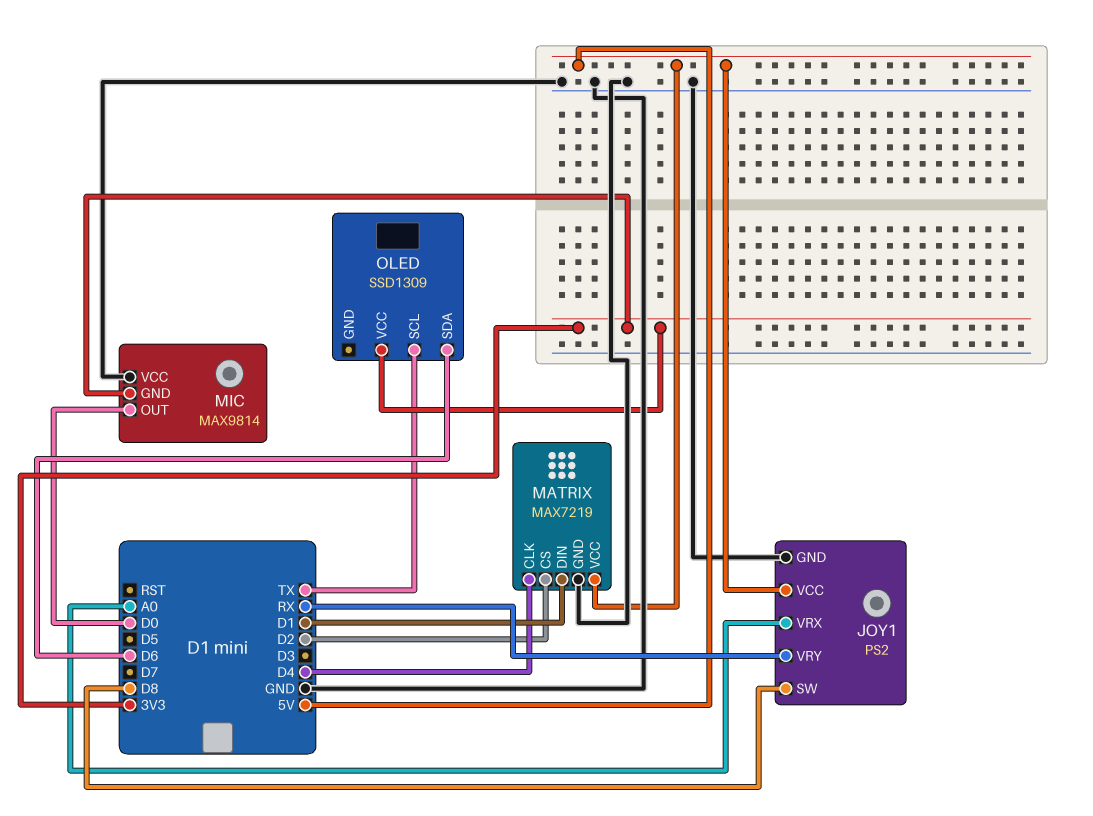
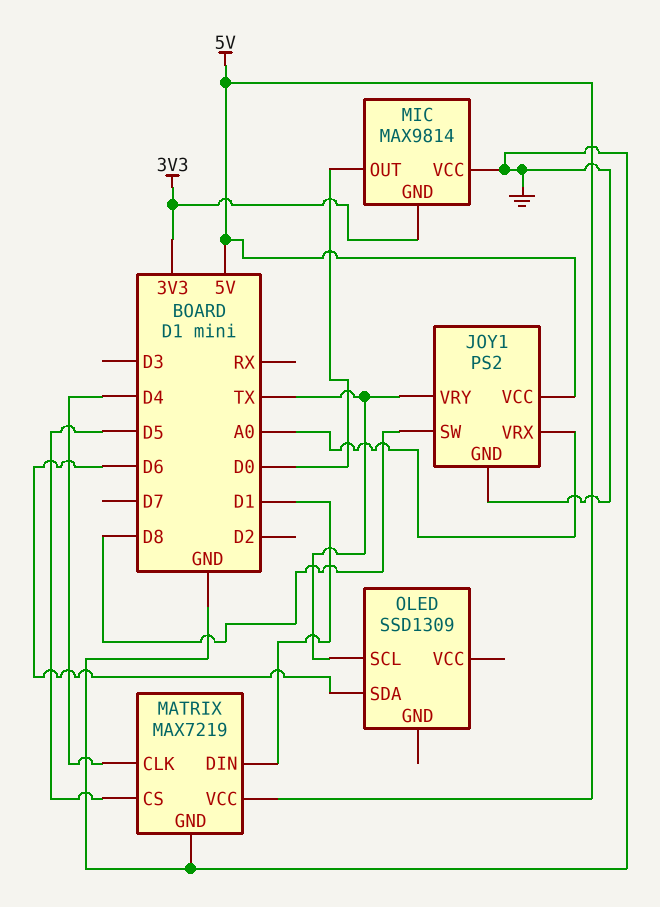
JOY1 pin VRY: RX -> TX
MATRIX pin CS: D2 -> D5
OLED pin VCC: 3V3 -> none

